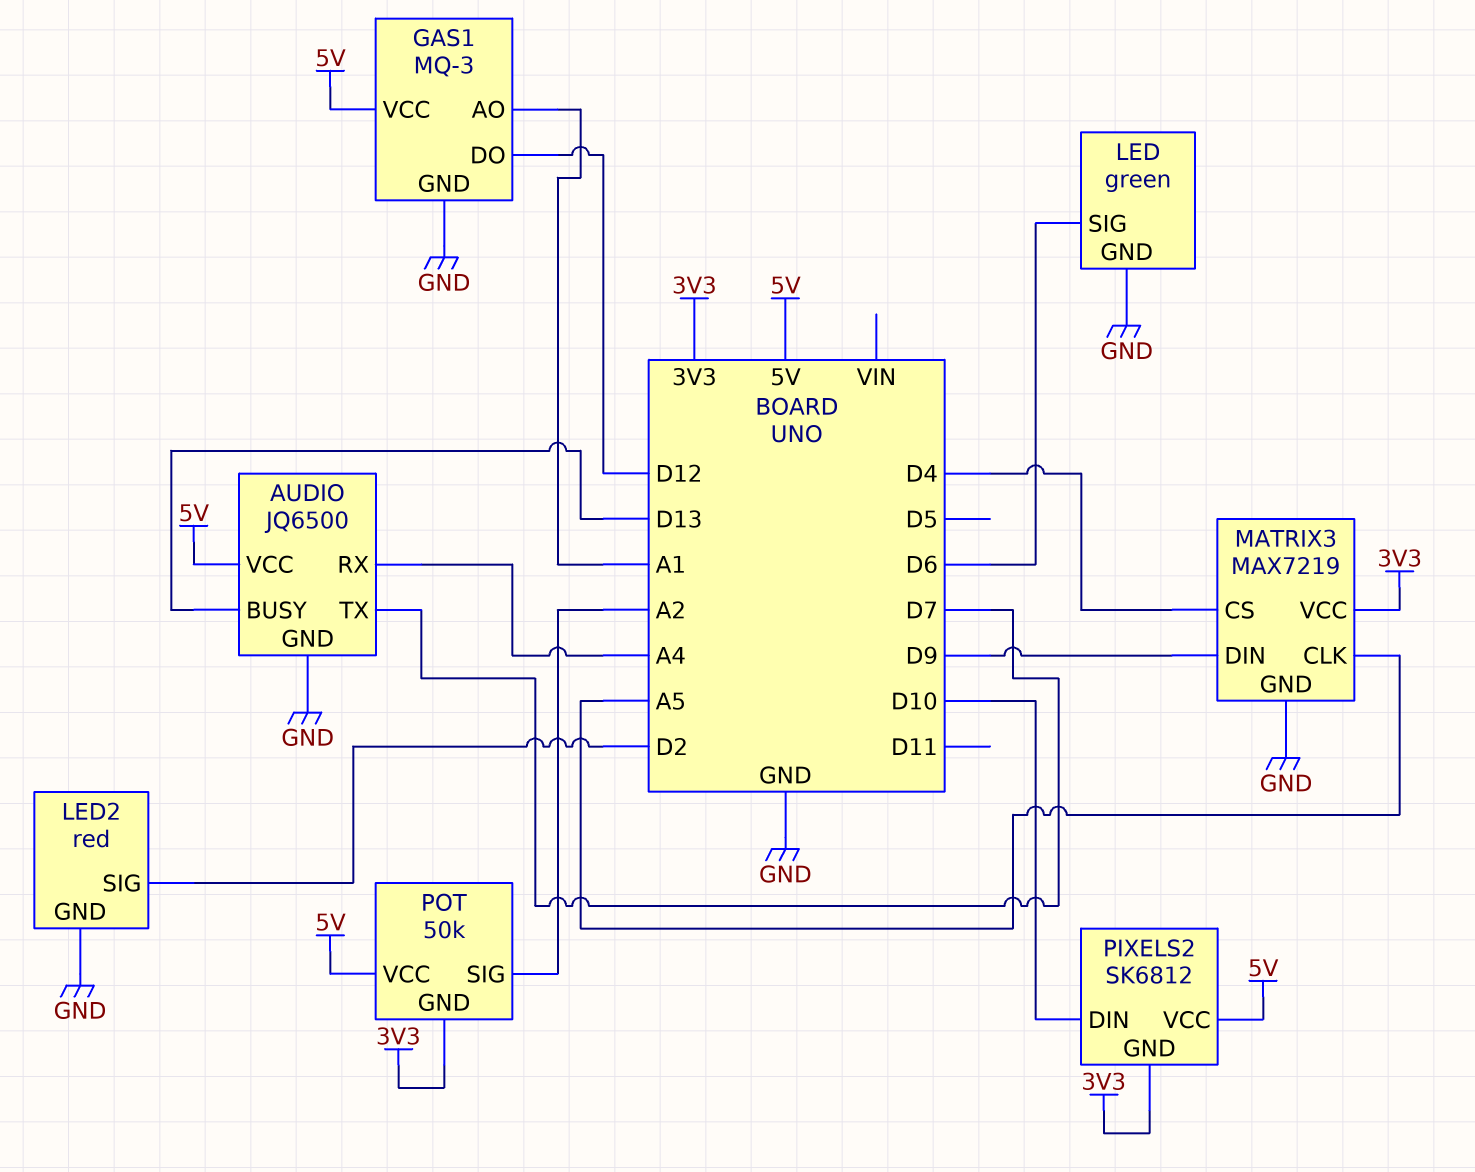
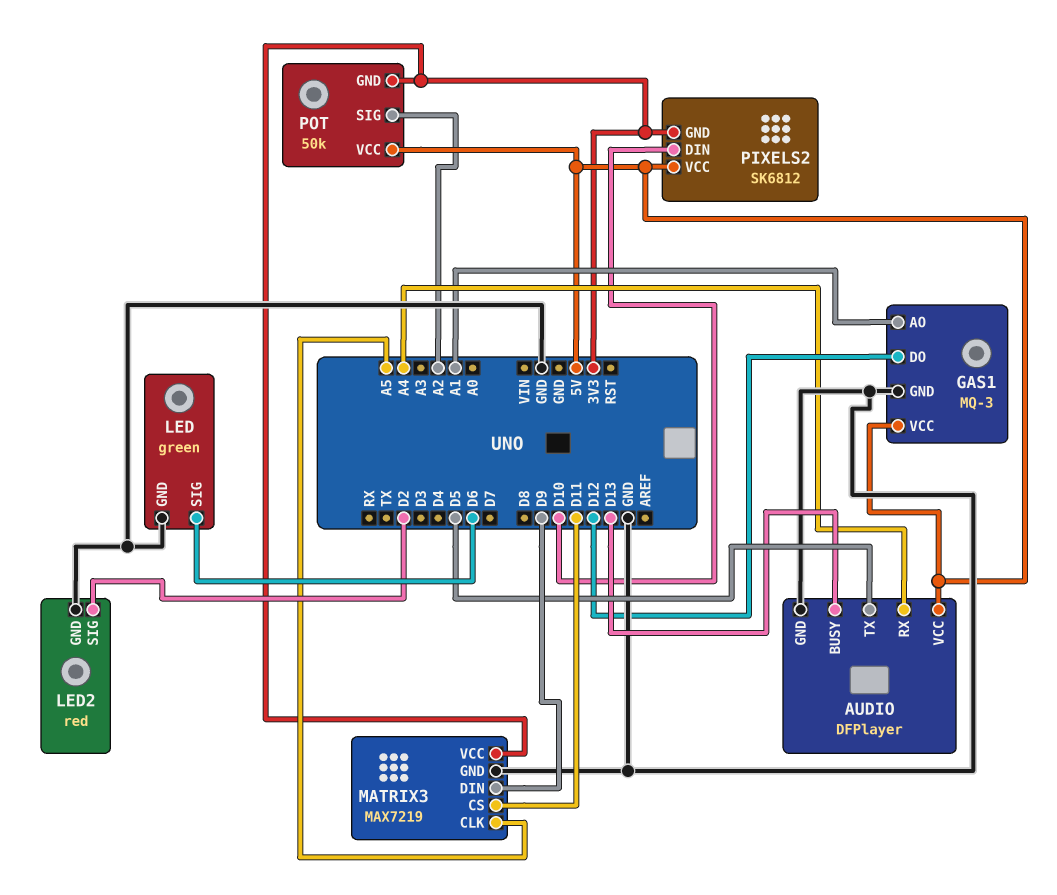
AUDIO: JQ6500 -> DFPlayer
AUDIO pin TX: D7 -> D5
MATRIX3 pin CS: D4 -> D11

